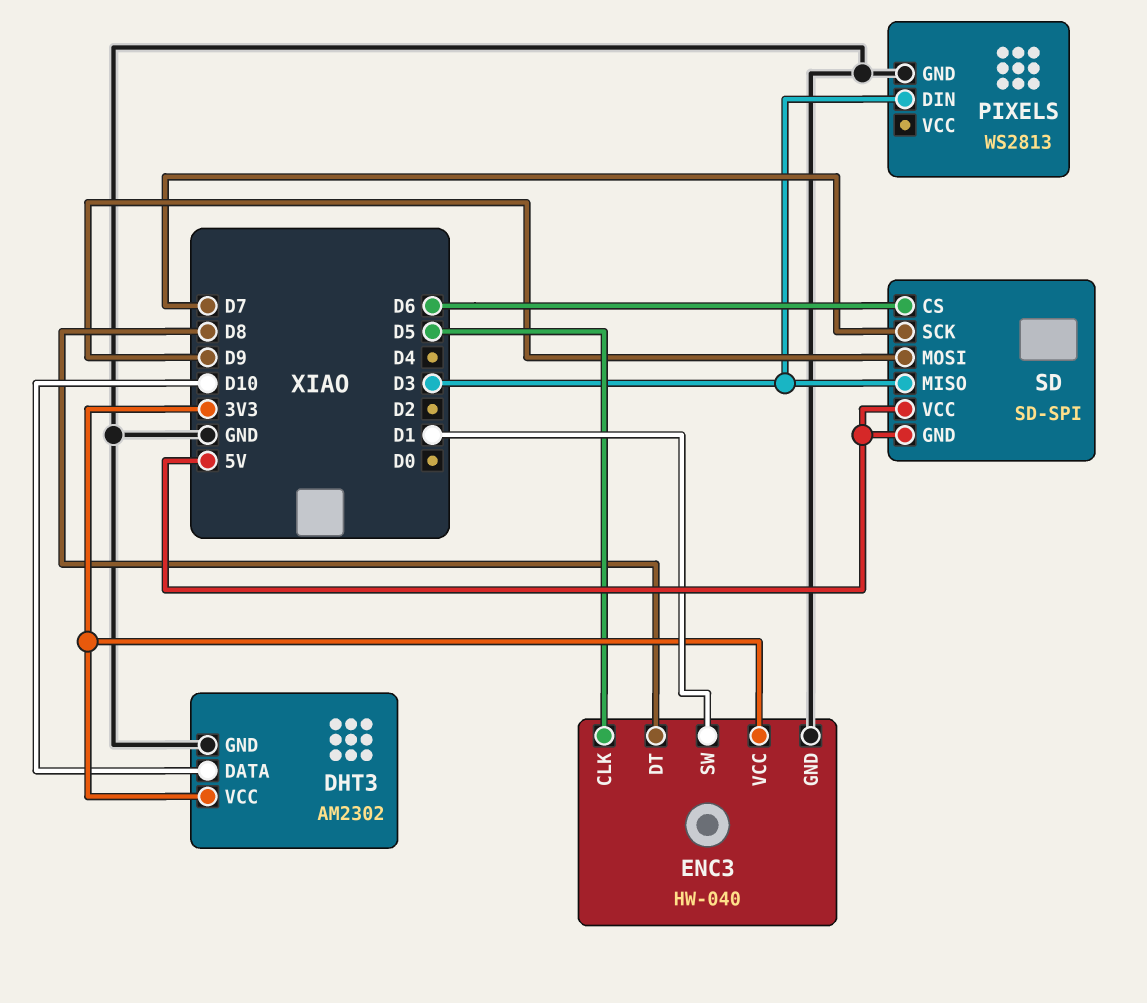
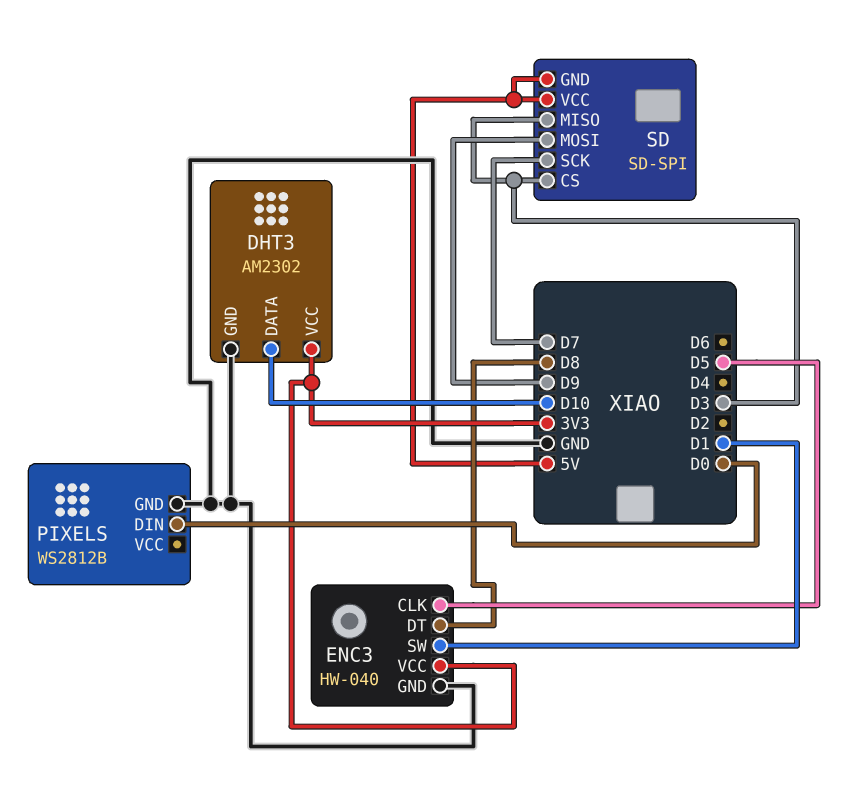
PIXELS: WS2813 -> WS2812B
PIXELS pin DIN: D3 -> D0
SD pin CS: D6 -> D3

